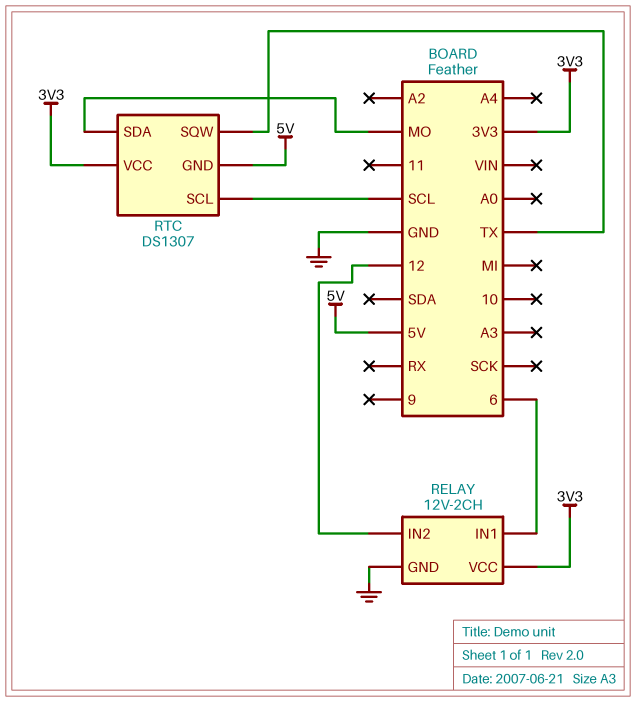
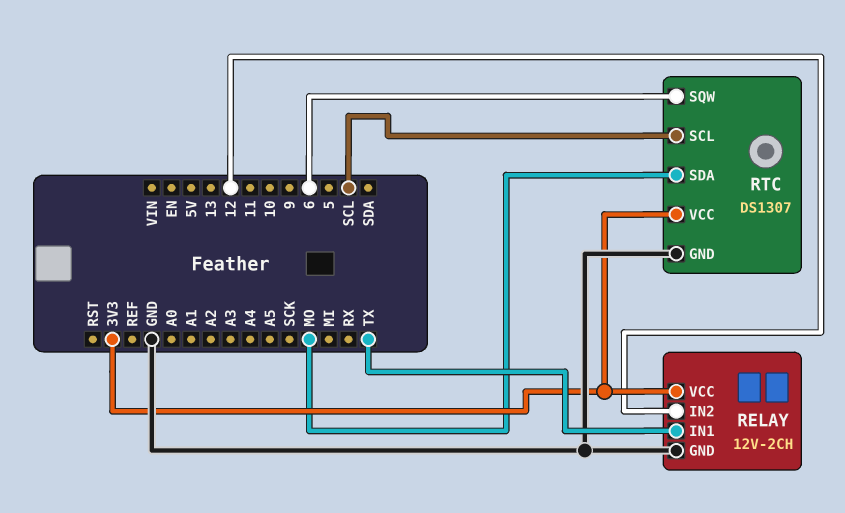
RELAY pin IN1: 6 -> TX
RTC pin GND: 5V -> GND
RTC pin SQW: TX -> 6

